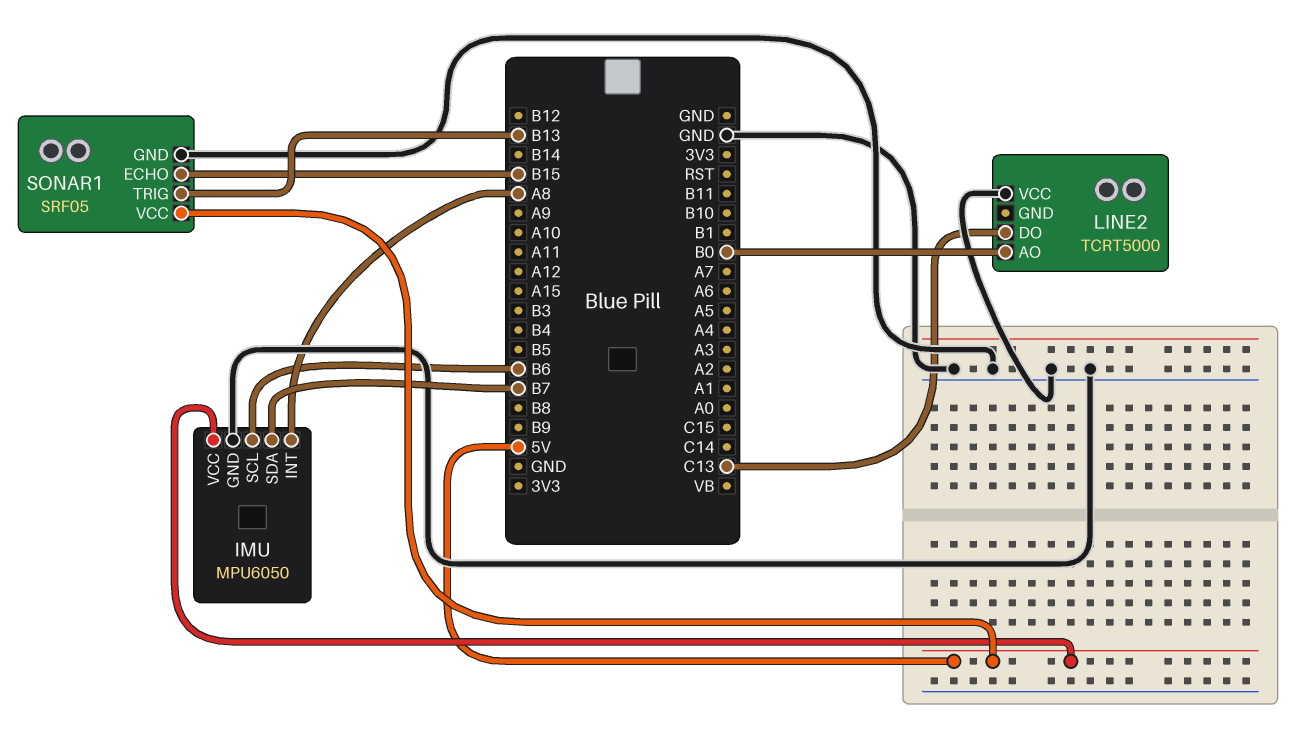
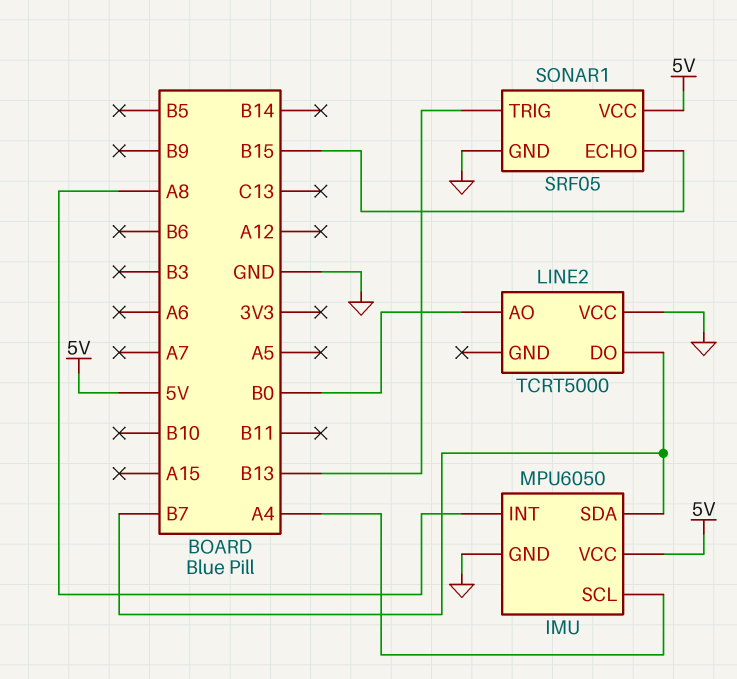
IMU pin SCL: B6 -> A4
LINE2 pin DO: C13 -> B7

